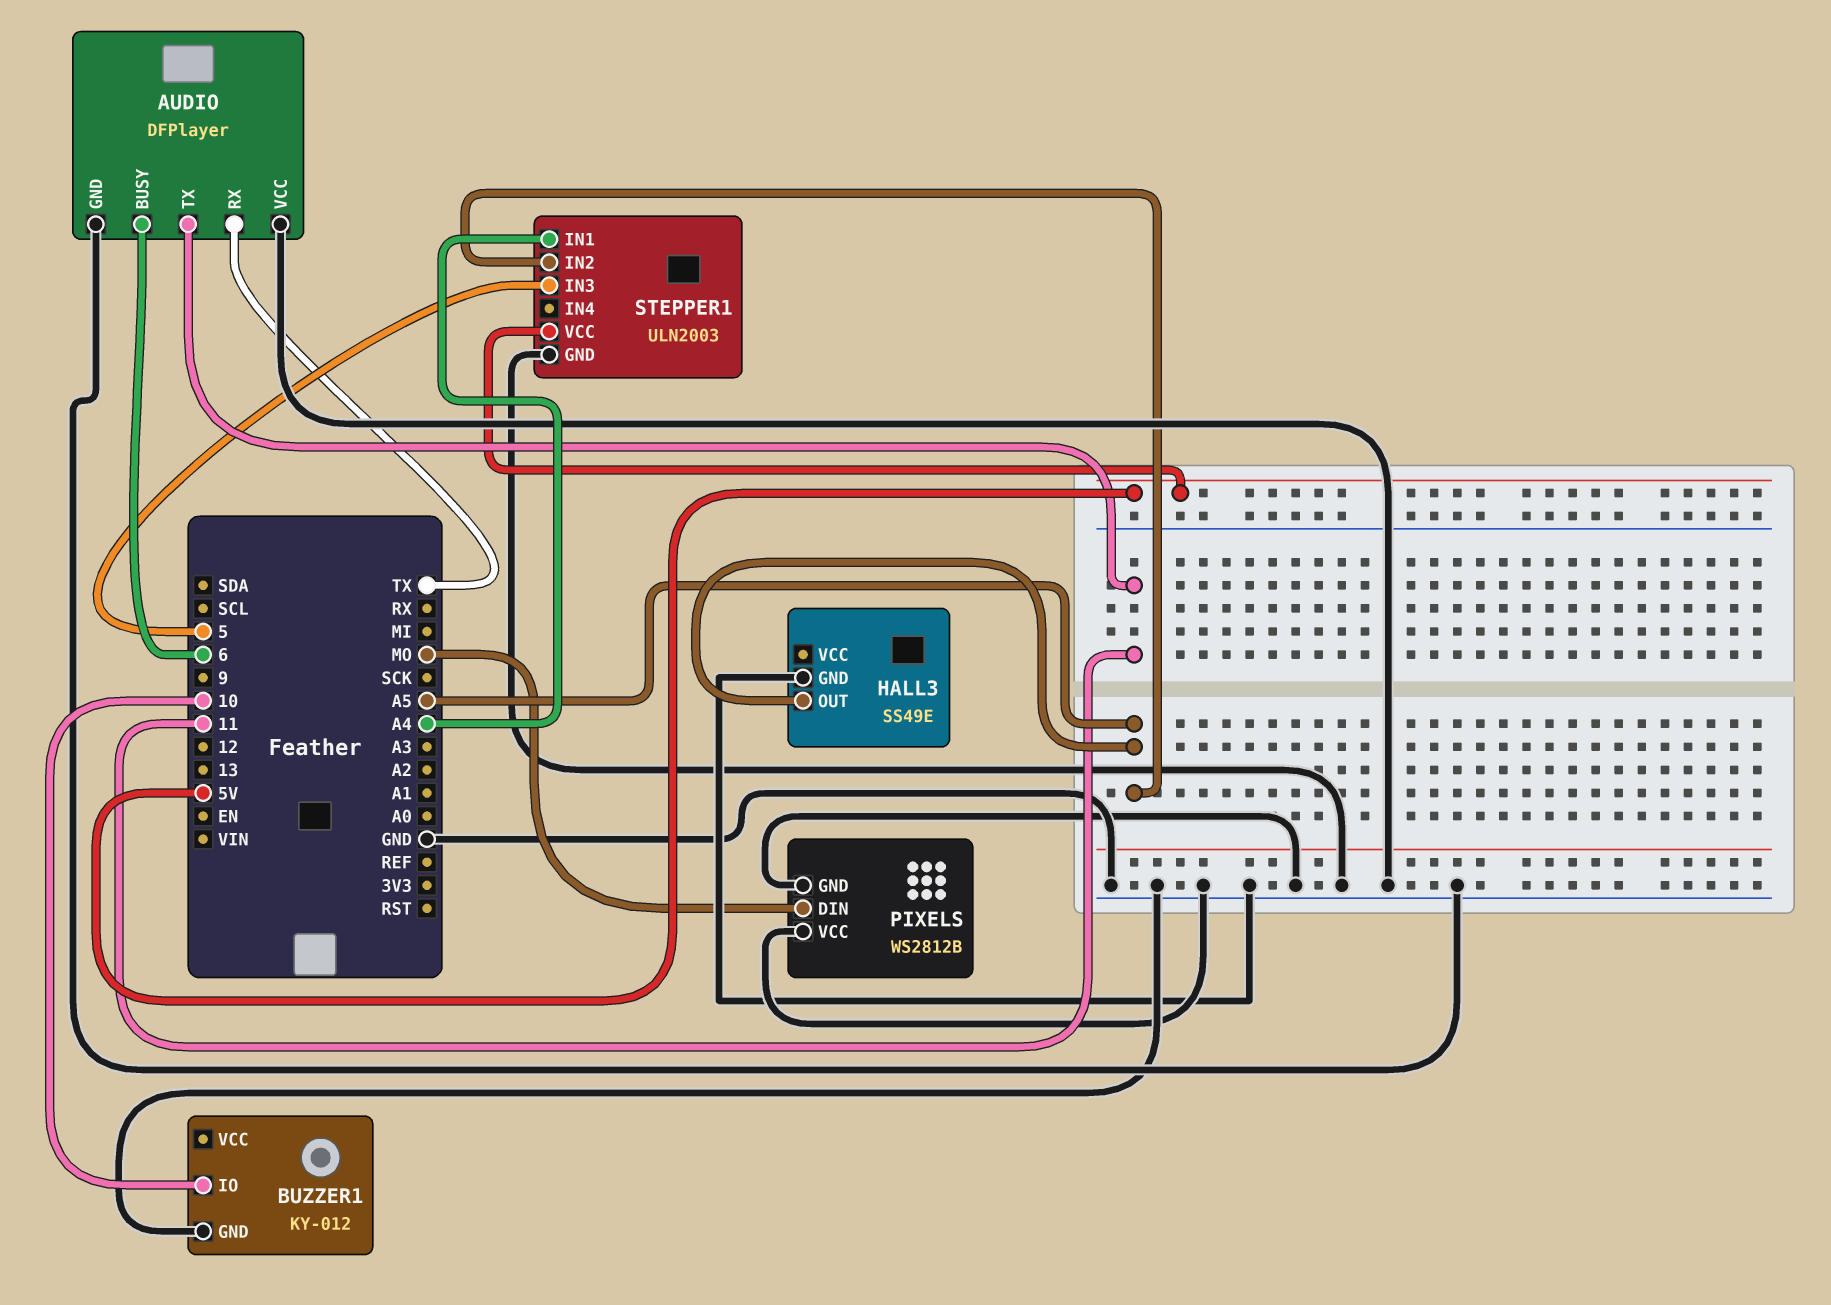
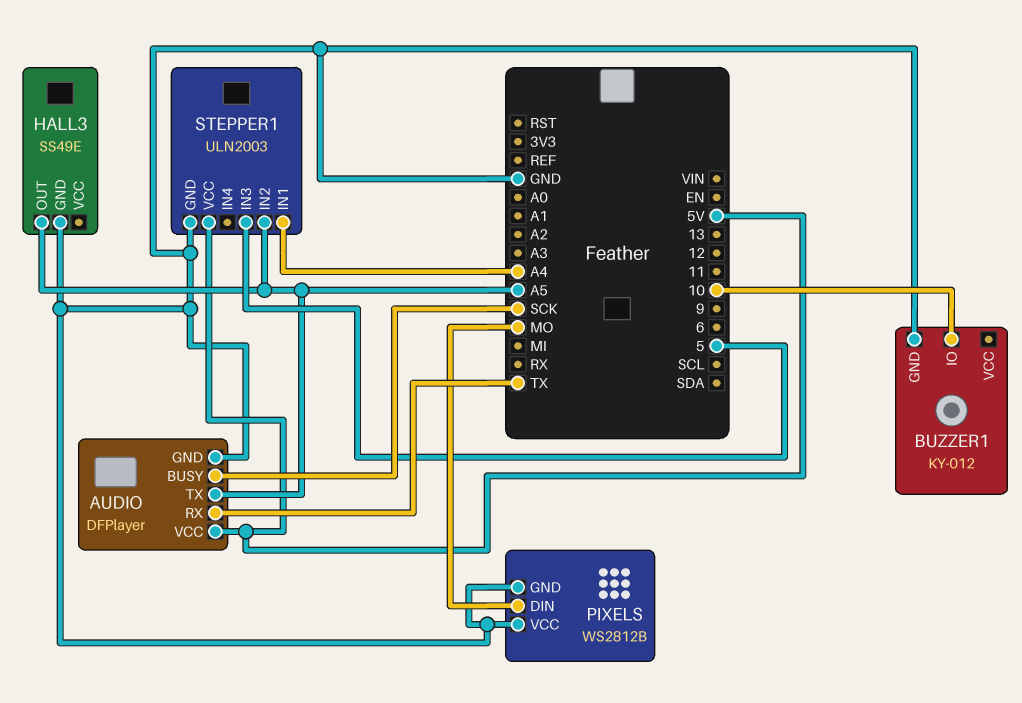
AUDIO pin BUSY: 6 -> SCK
AUDIO pin TX: 11 -> A5
AUDIO pin VCC: GND -> 5V

